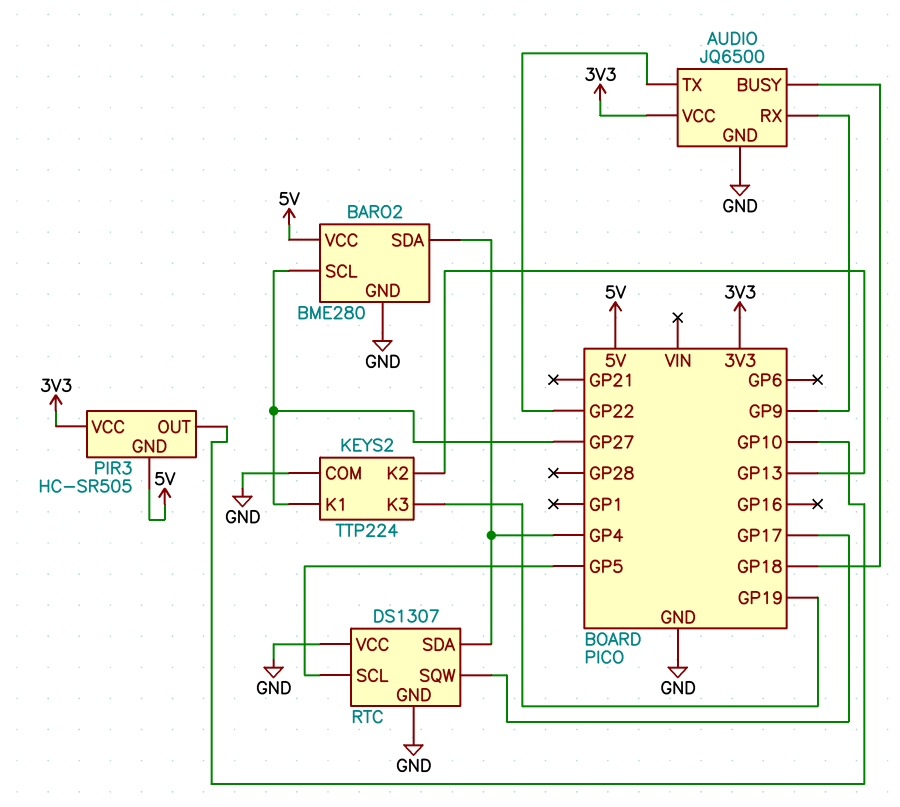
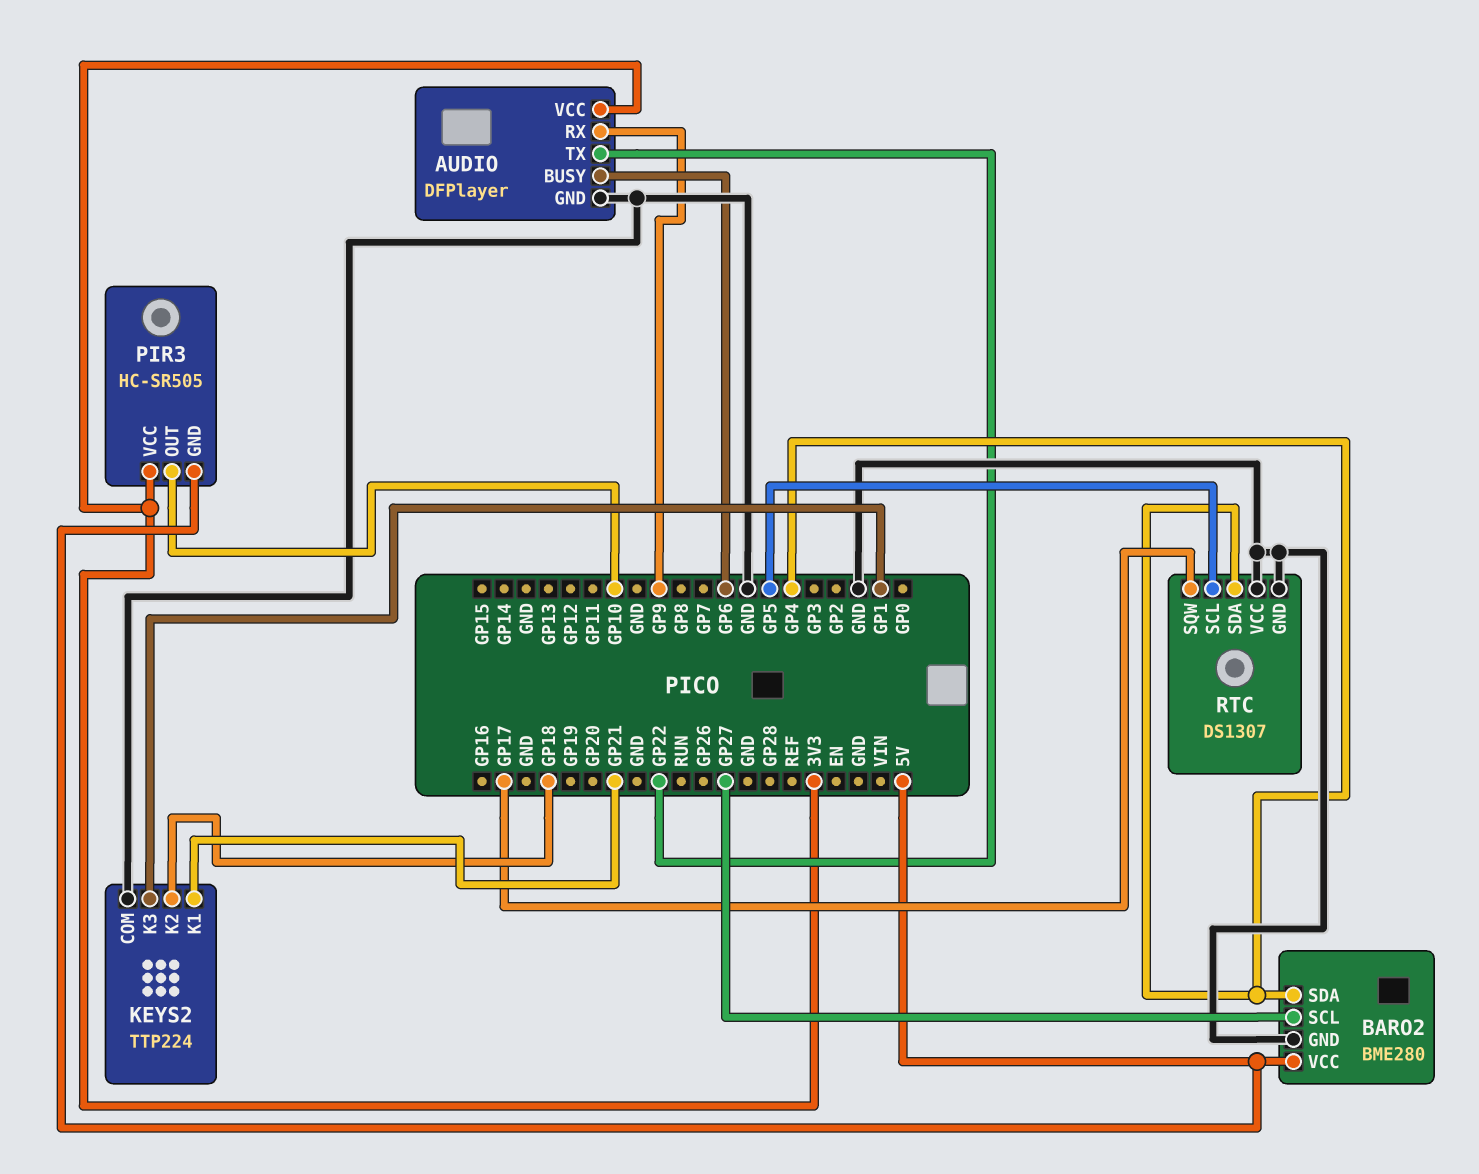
AUDIO: JQ6500 -> DFPlayer
AUDIO pin BUSY: GP18 -> GP6
KEYS2 pin K1: GP27 -> GP21
KEYS2 pin K2: GP13 -> GP18
KEYS2 pin K3: GP19 -> GP1

